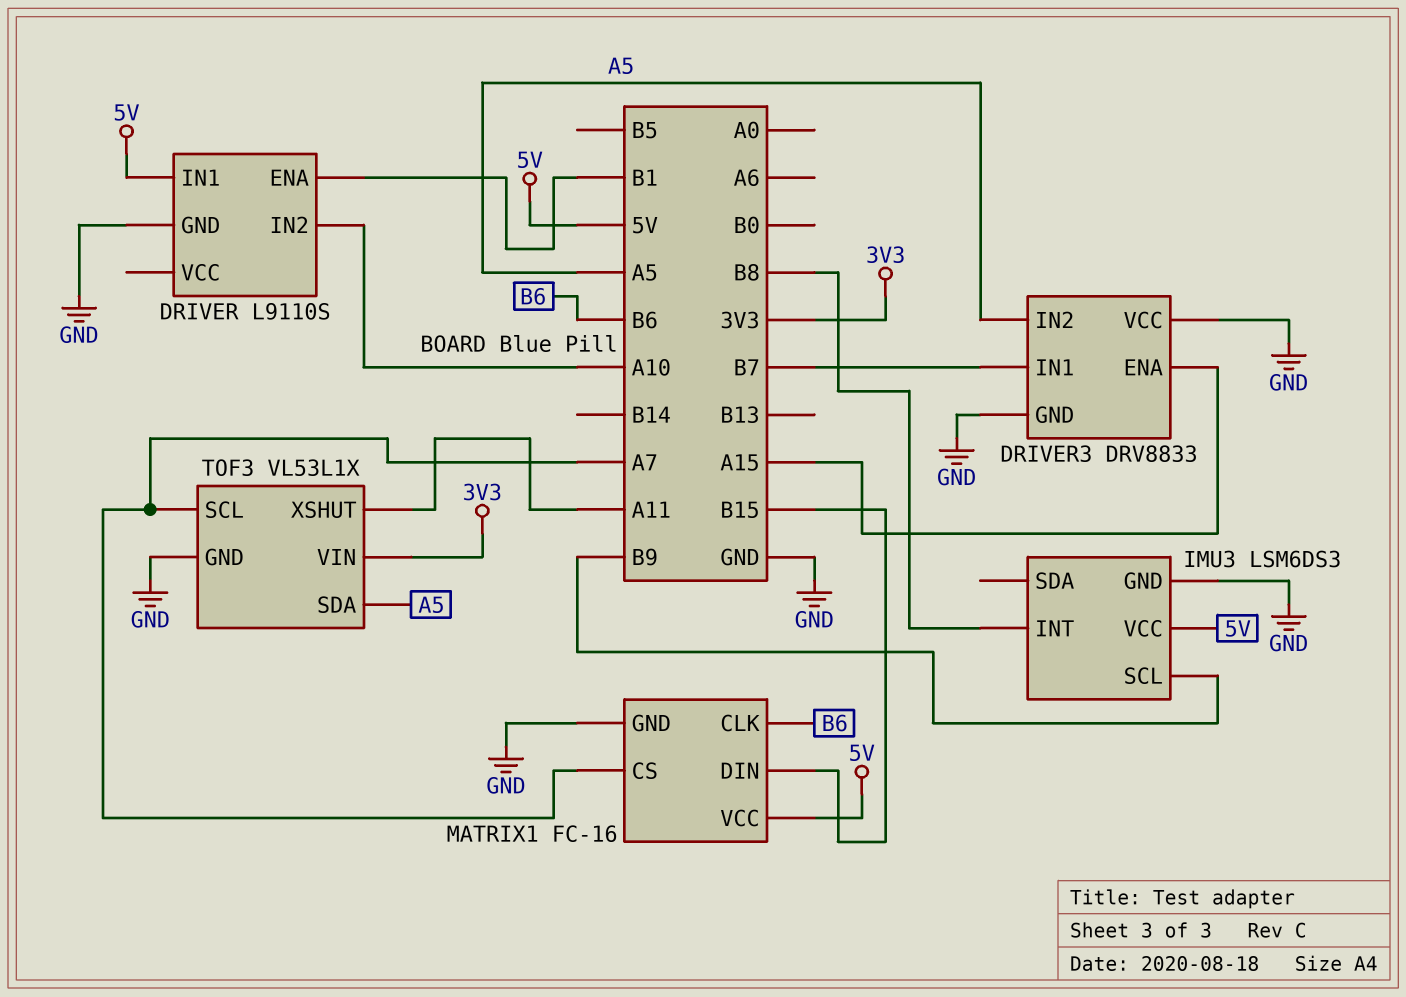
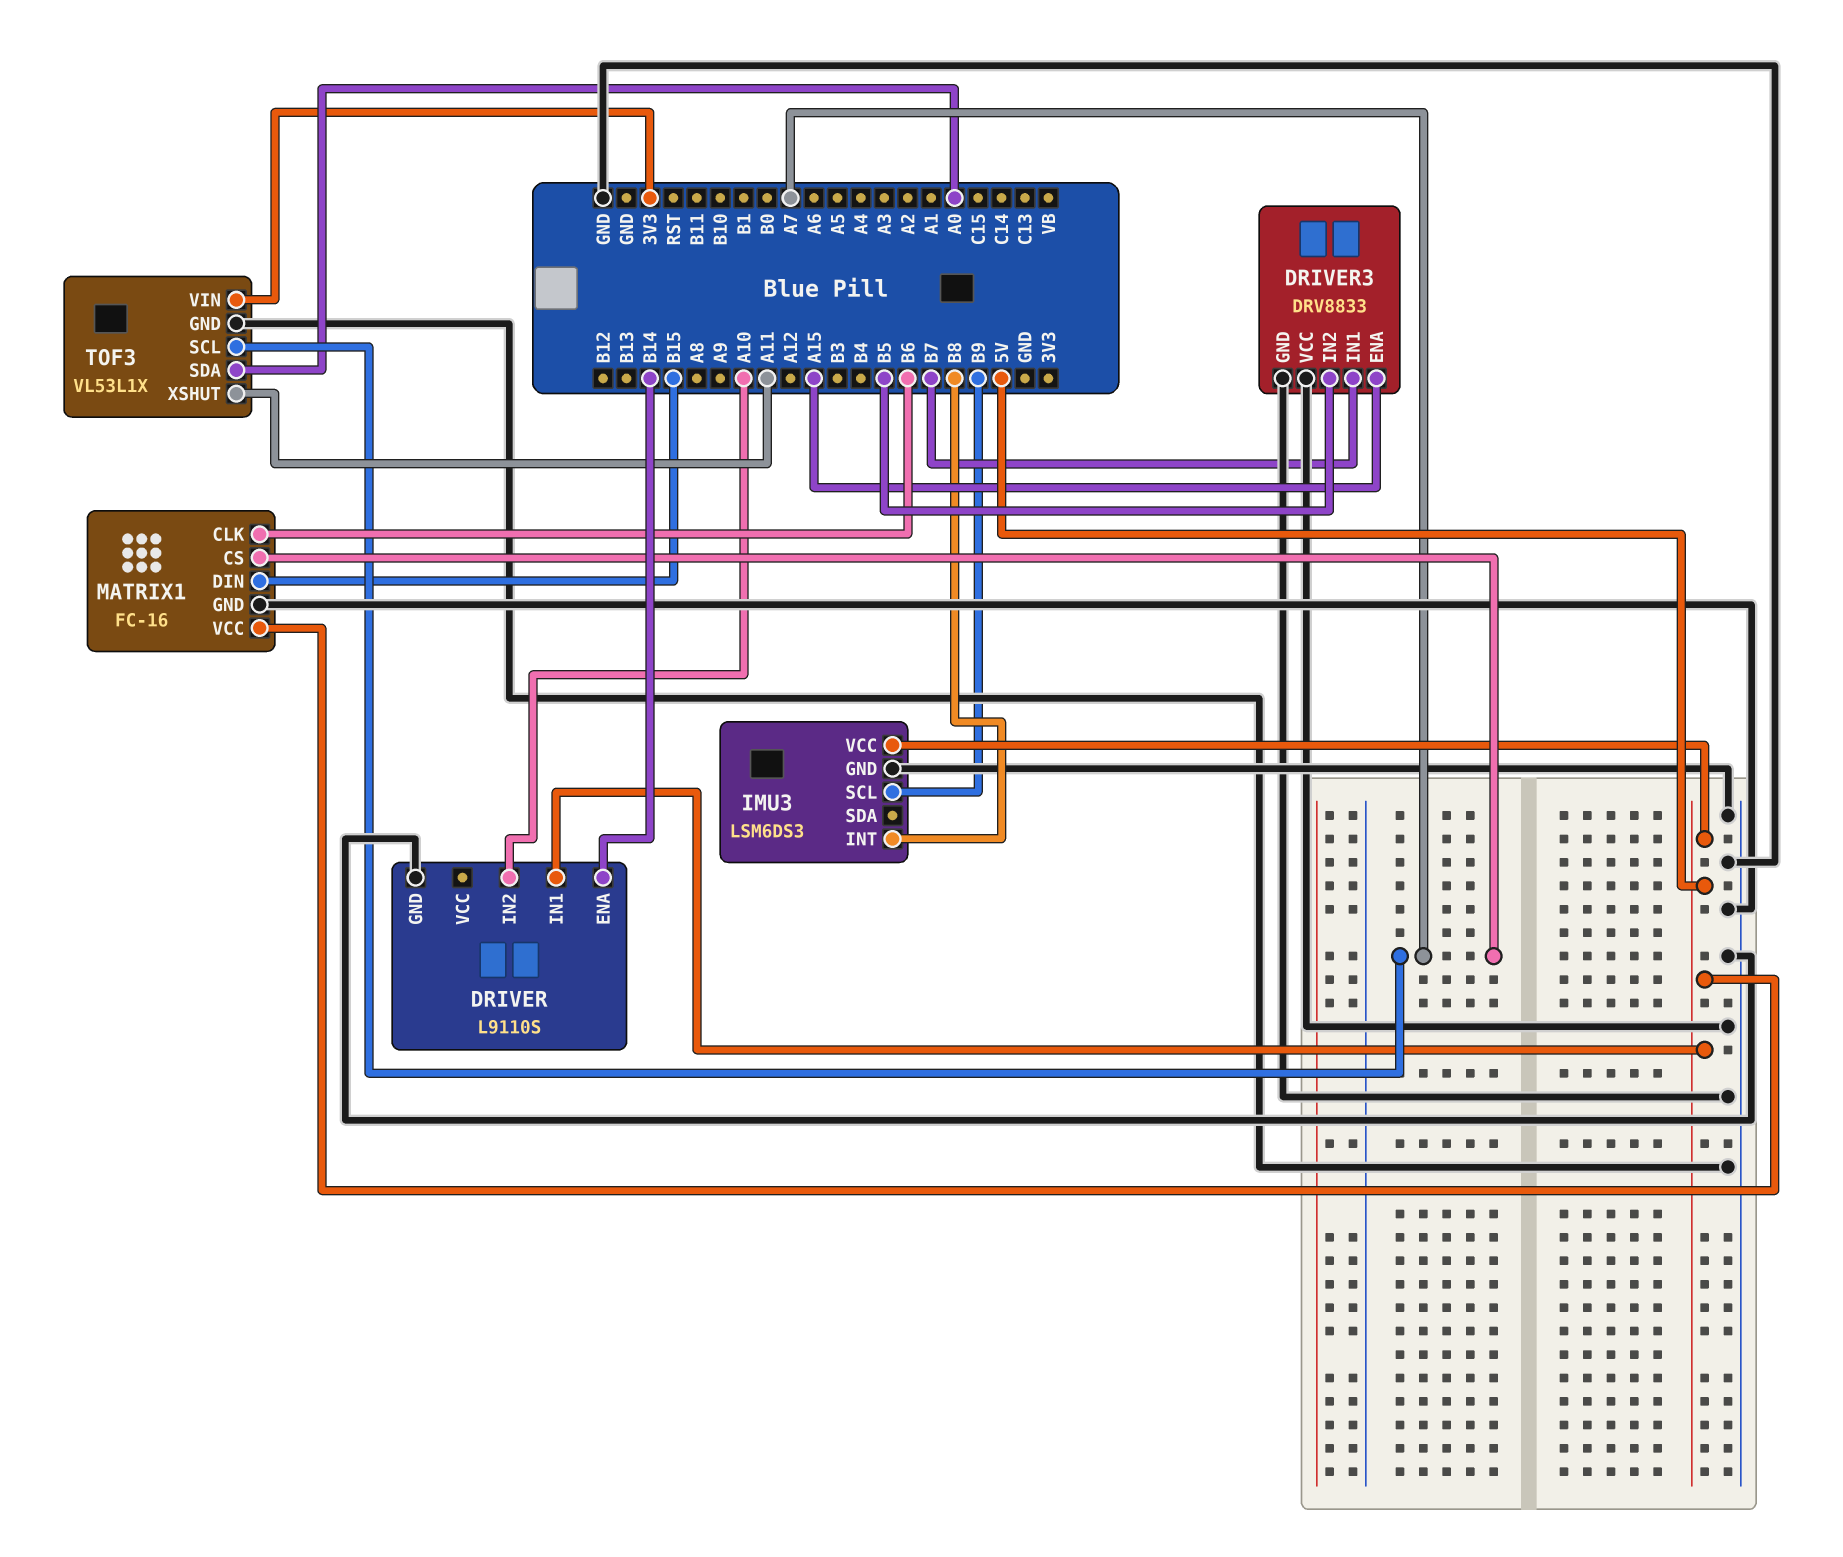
DRIVER pin ENA: B1 -> B14
DRIVER3 pin IN2: A5 -> B5
TOF3 pin SDA: A5 -> A0

